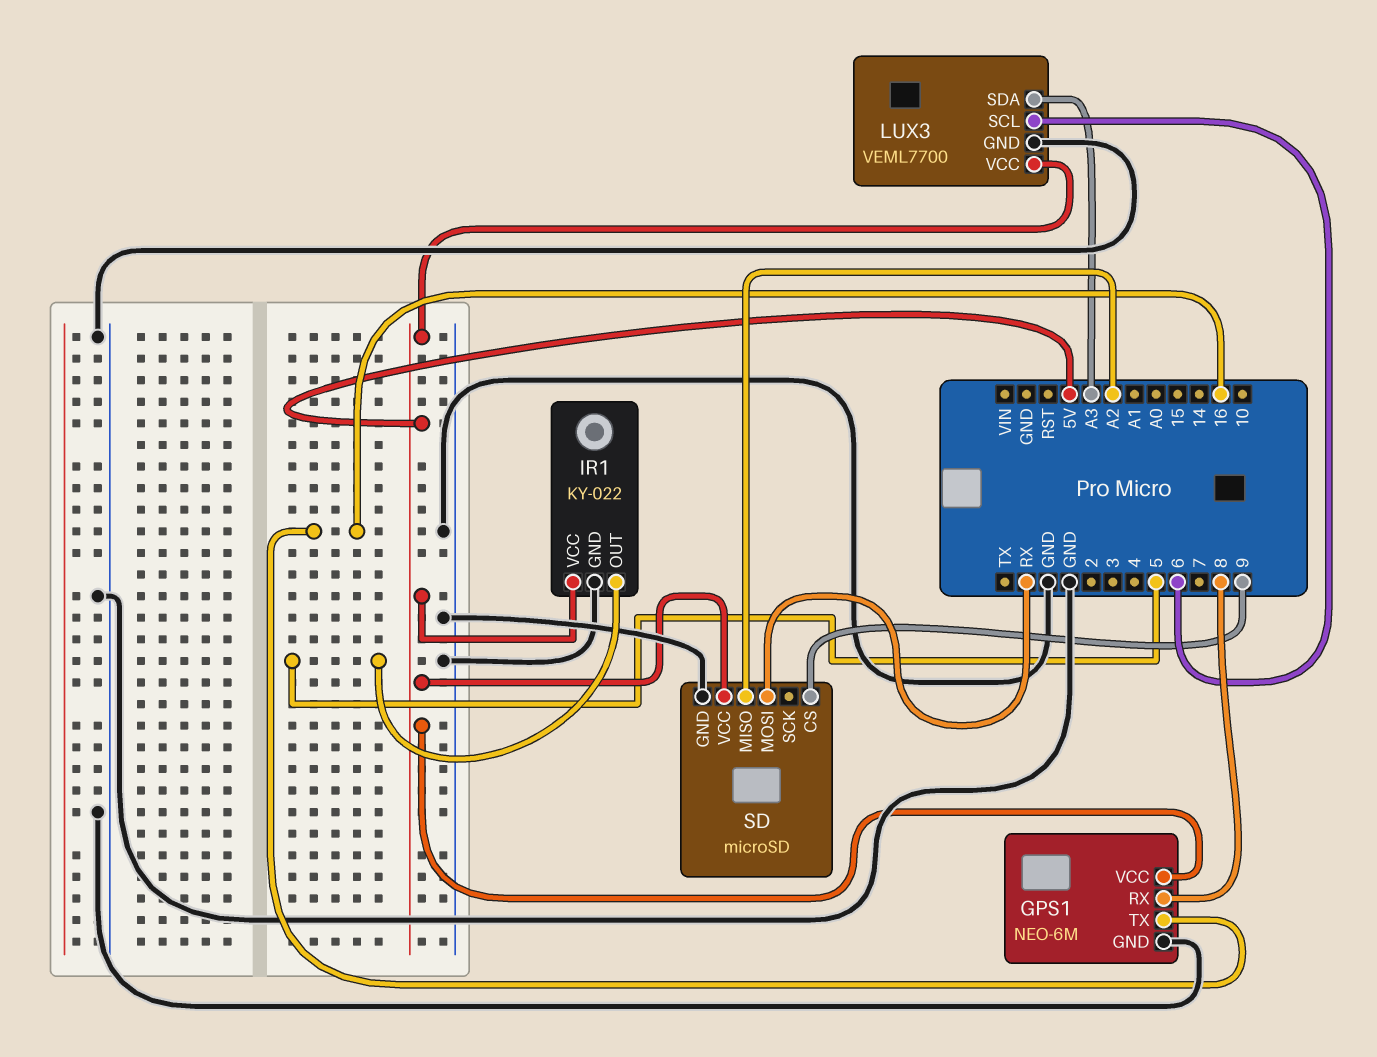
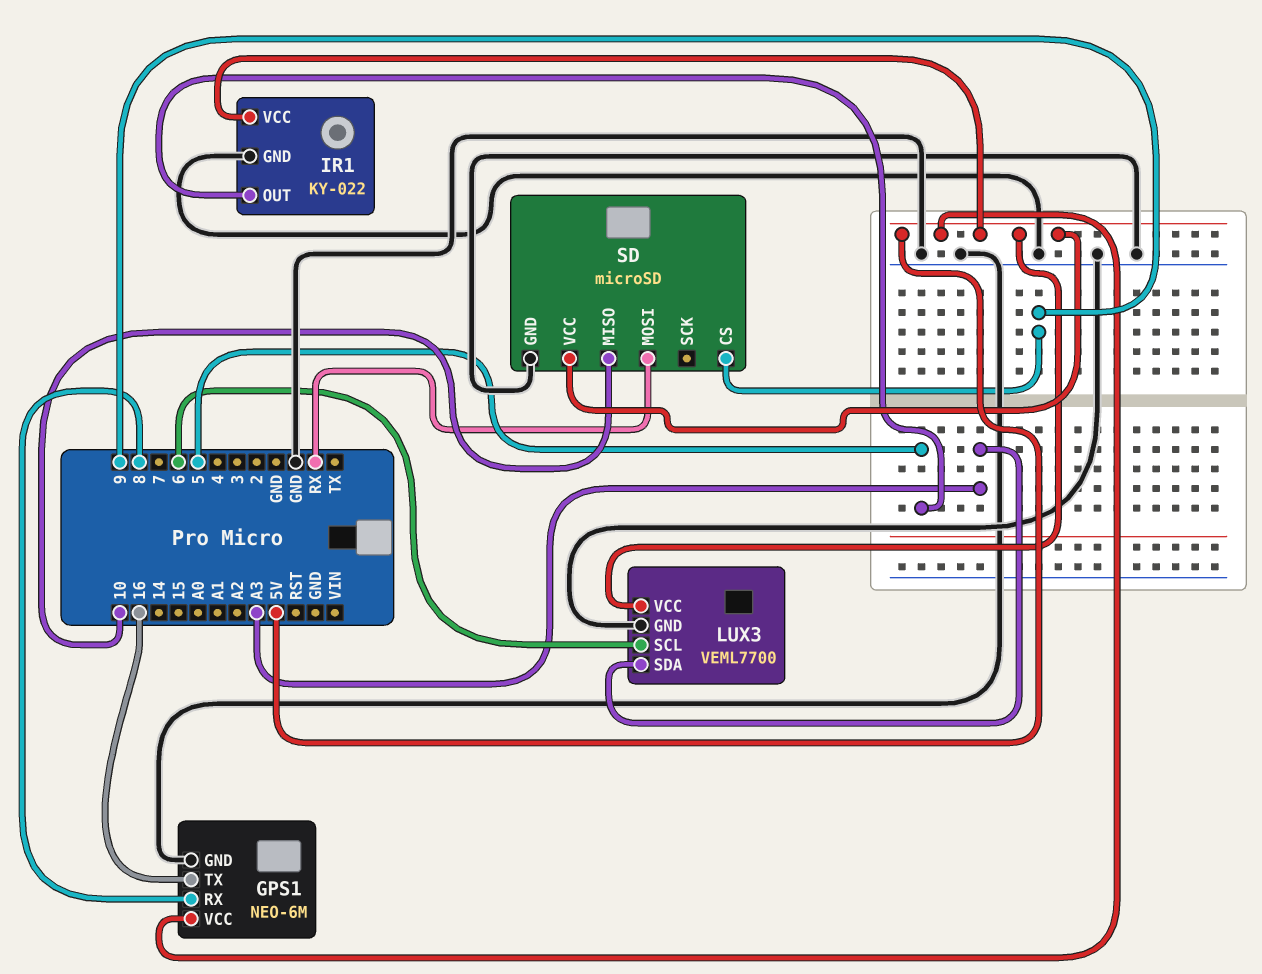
SD pin MISO: A2 -> 10

